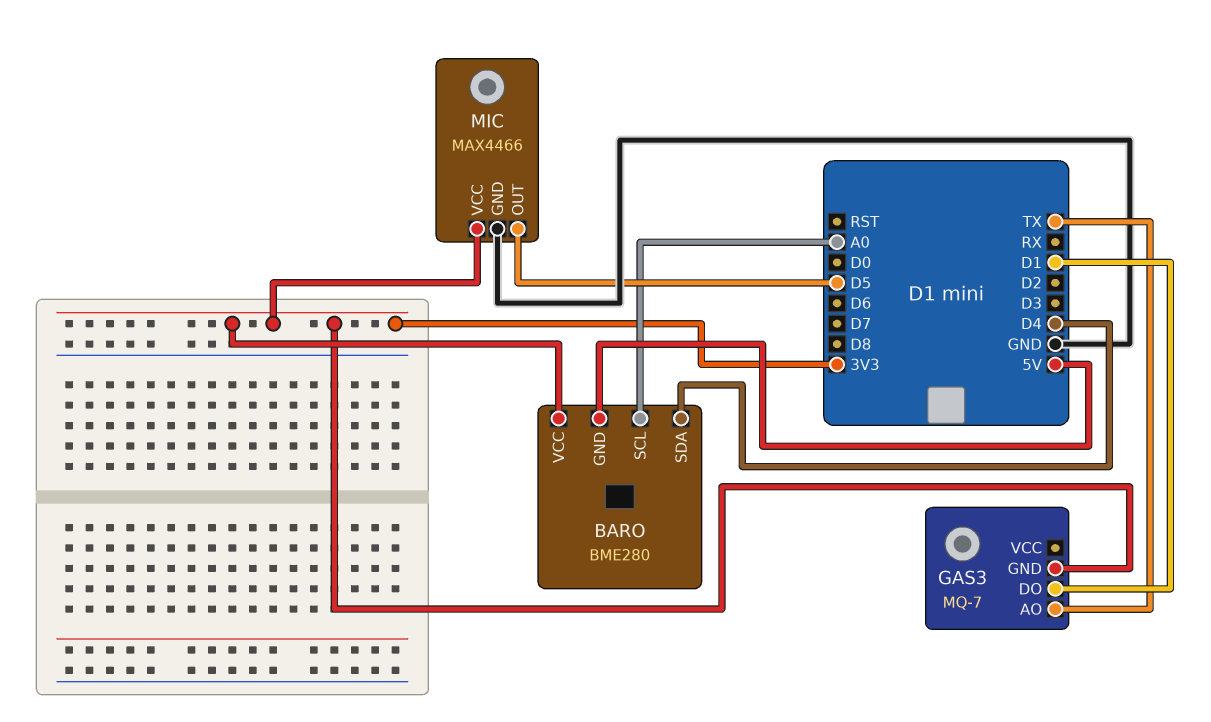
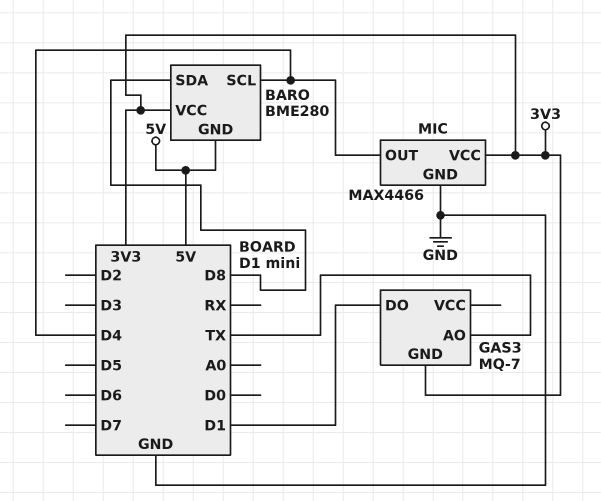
BARO pin SCL: A0 -> D4
BARO pin SDA: D4 -> D8
MIC pin OUT: D5 -> D4

